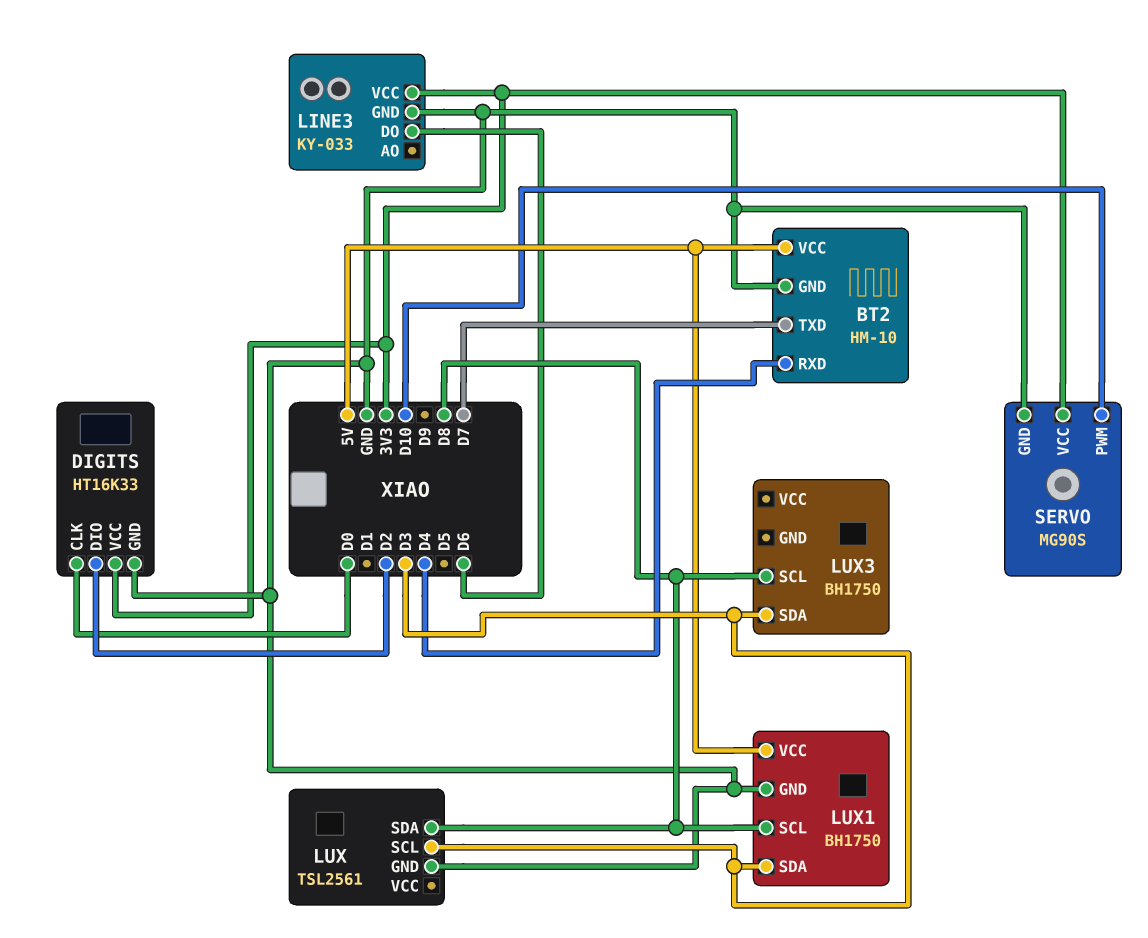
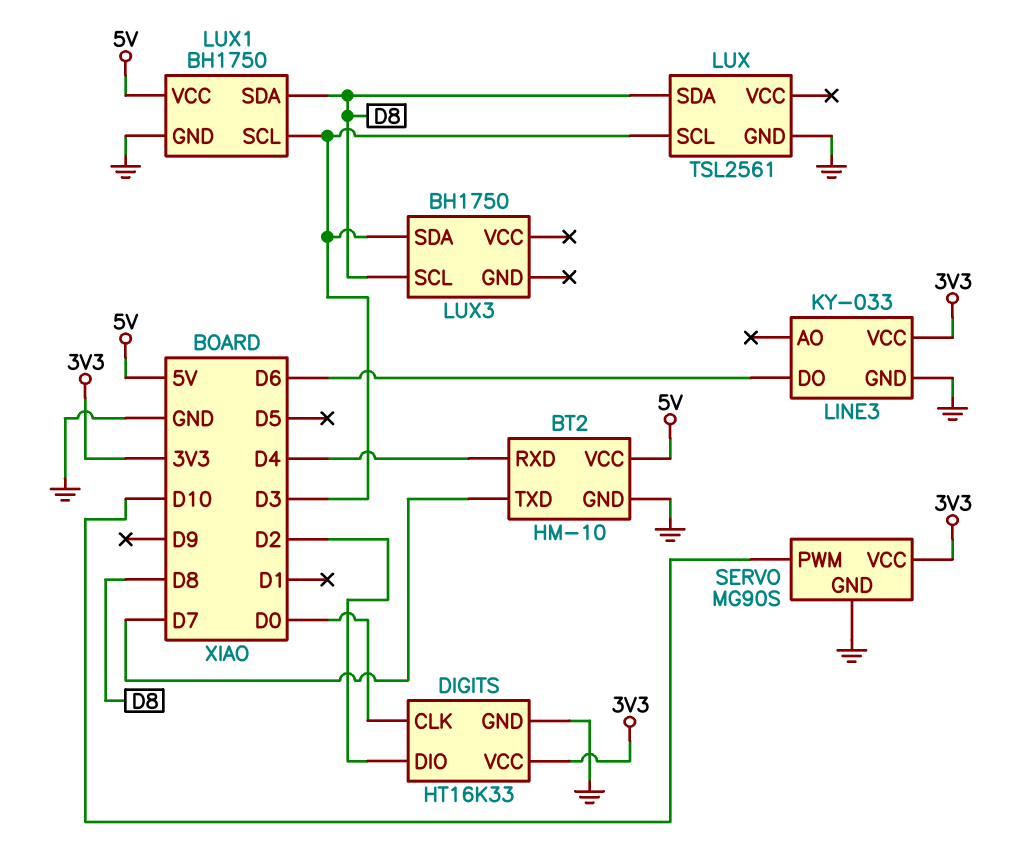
LUX1 pin SCL: D8 -> D3
LUX1 pin SDA: D3 -> D8

